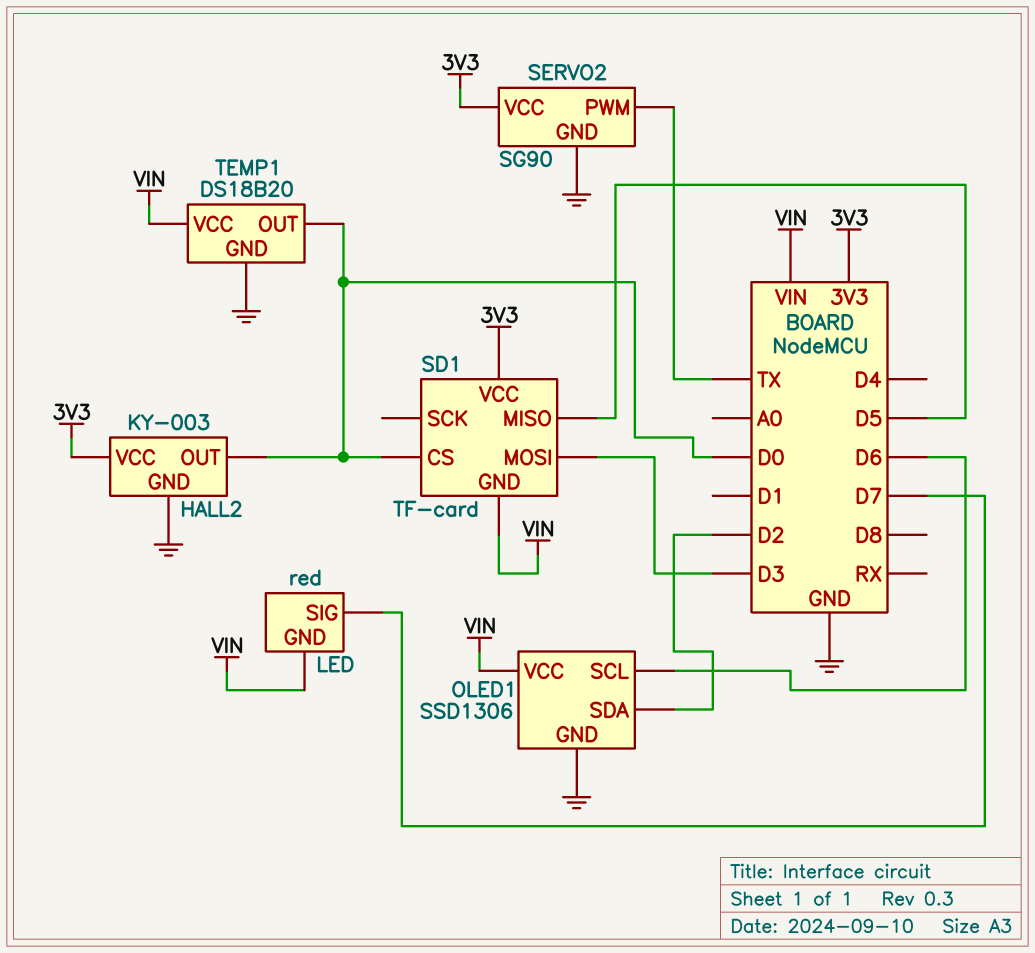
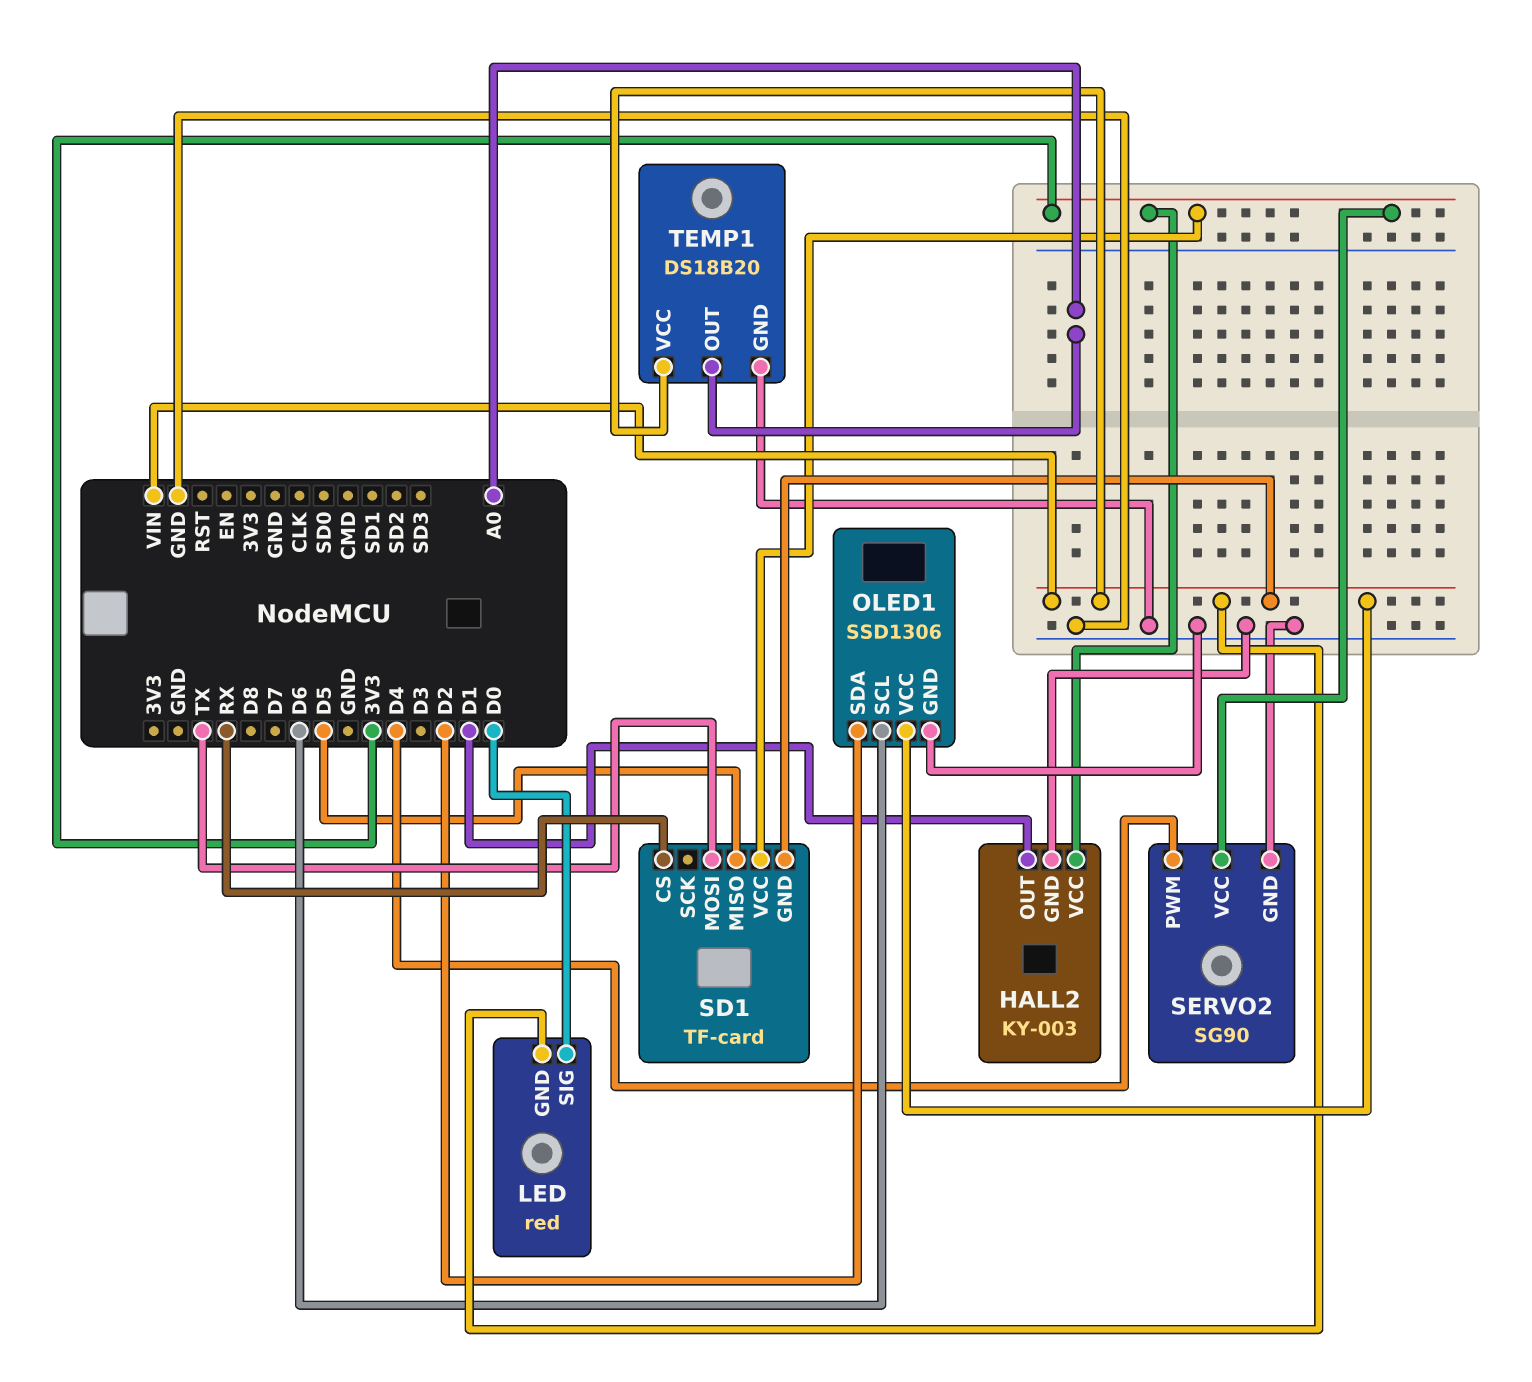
HALL2 pin OUT: D0 -> D1
LED pin SIG: D7 -> D0
SD1 pin CS: D0 -> RX
SD1 pin MOSI: D3 -> TX
SERVO2 pin PWM: TX -> D4
TEMP1 pin OUT: D0 -> A0

